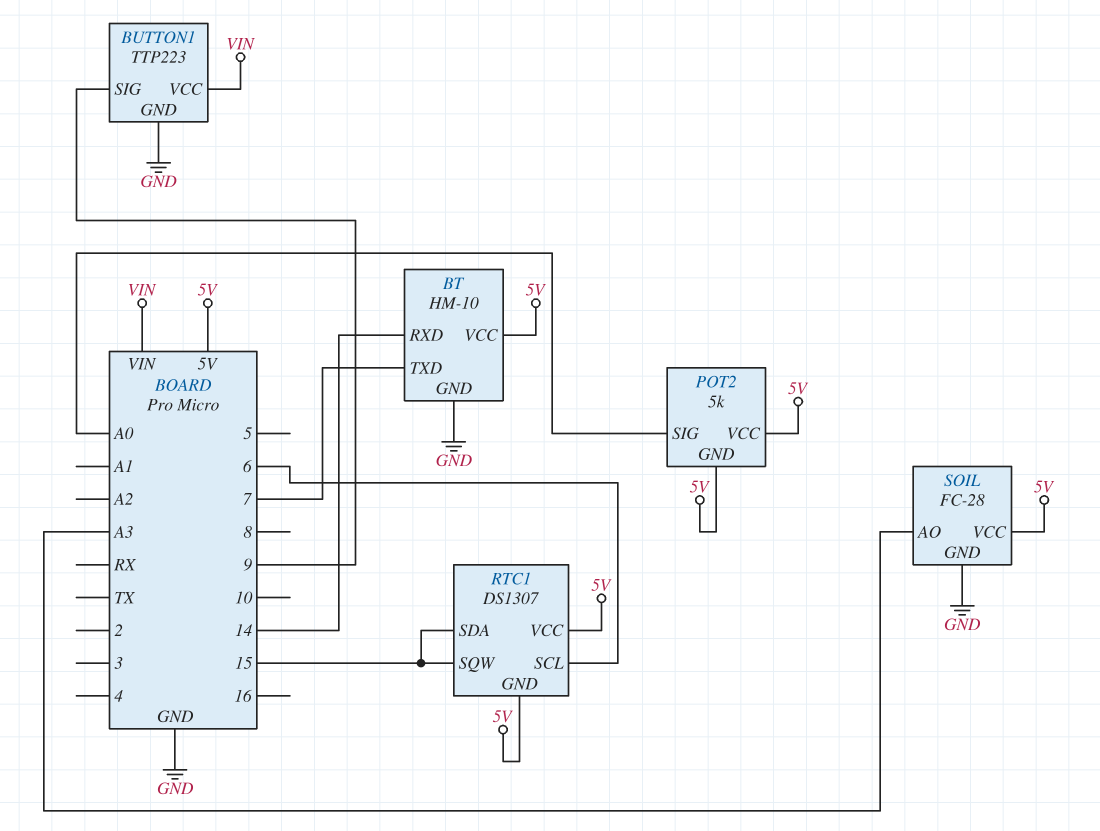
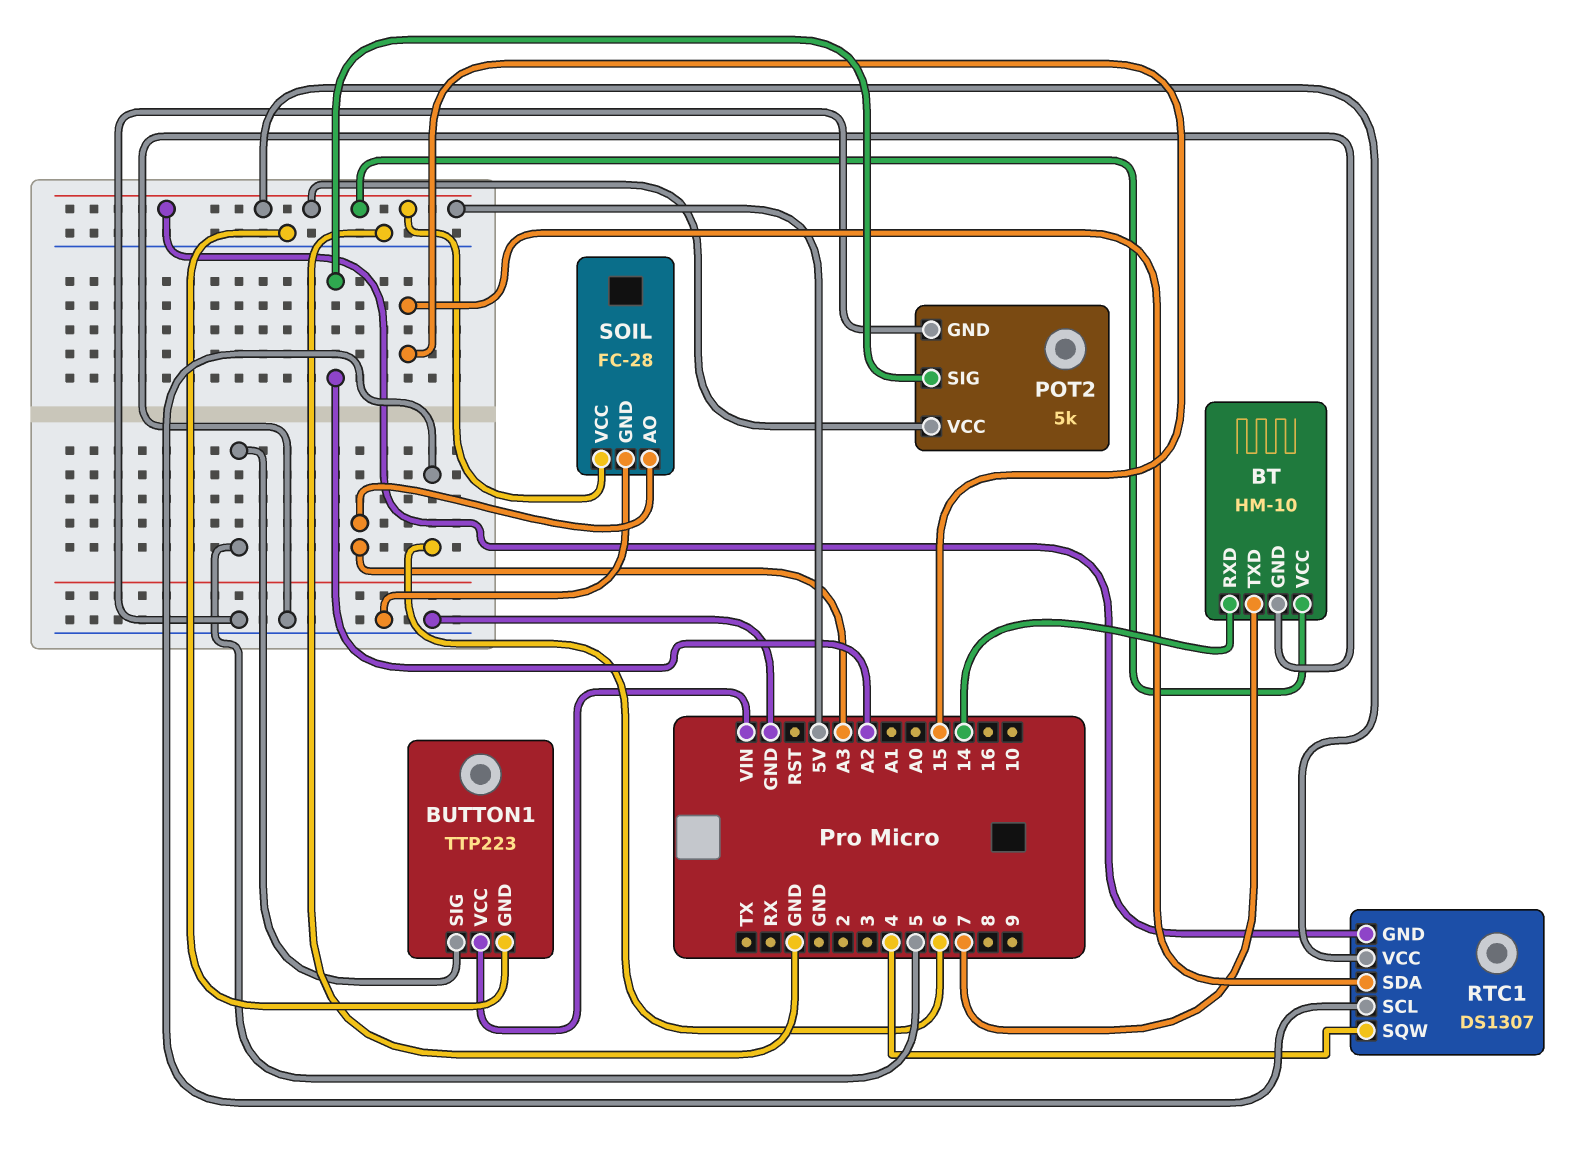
BUTTON1 pin SIG: 9 -> 5
POT2 pin GND: 5V -> GND
POT2 pin SIG: A0 -> A2
RTC1 pin SQW: 15 -> 4

